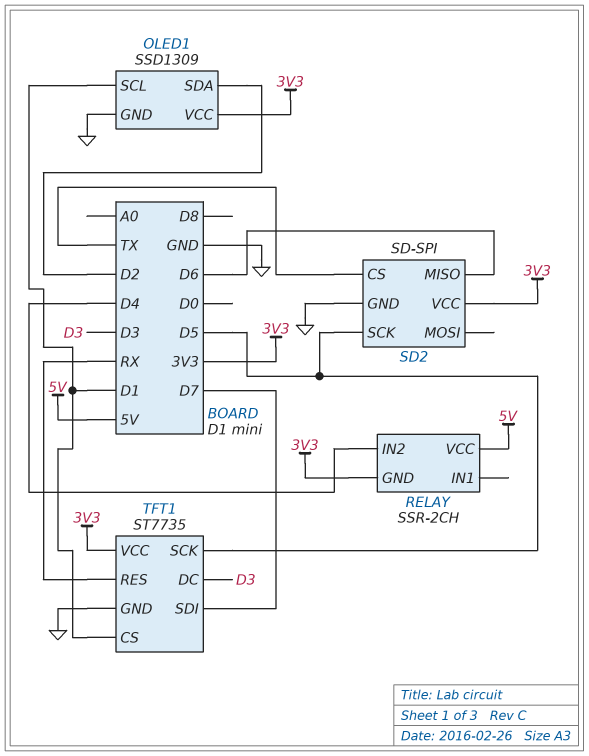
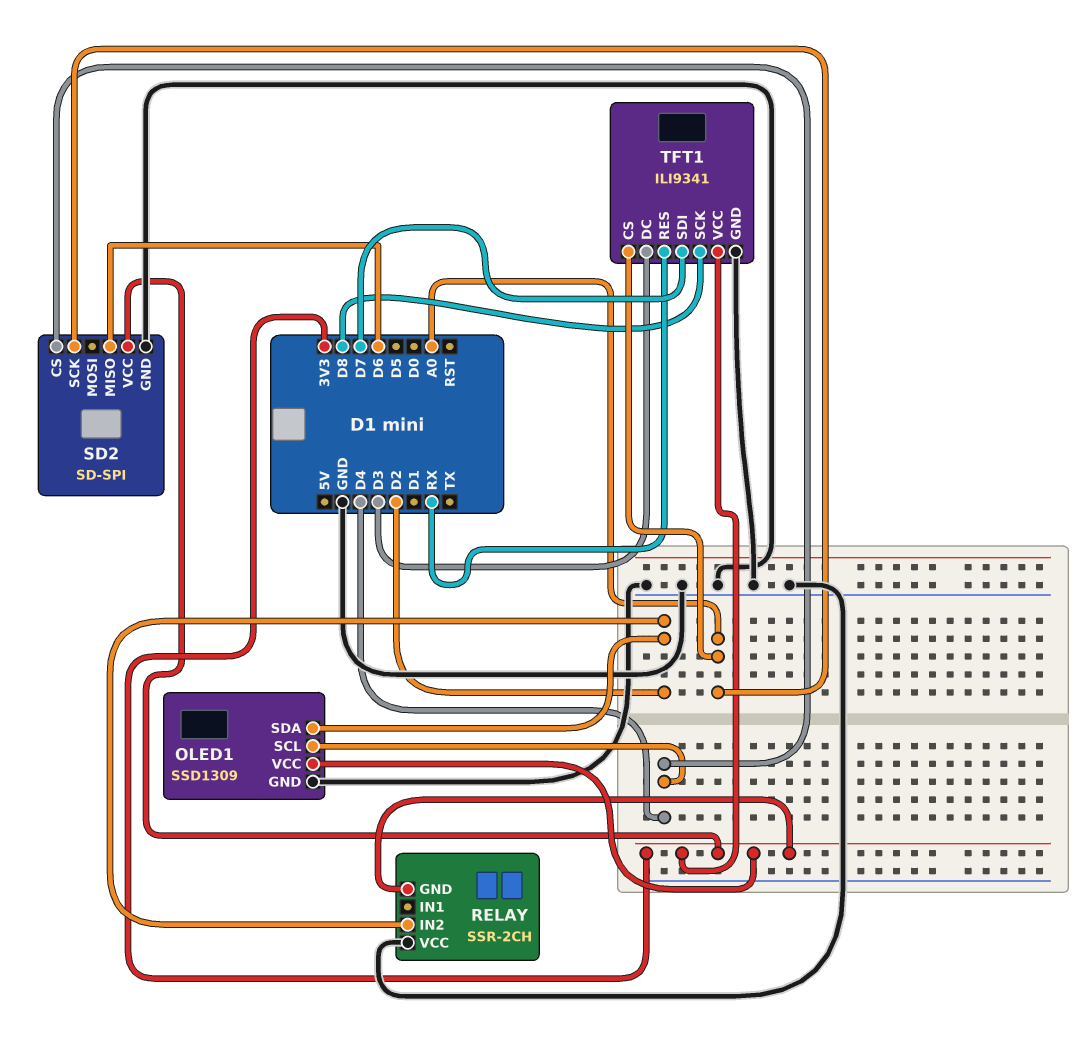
OLED1 pin SCL: D1 -> D4
RELAY pin IN2: D4 -> D2
RELAY pin VCC: 5V -> GND
SD2 pin CS: TX -> D4
SD2 pin SCK: D5 -> A0
TFT1: ST7735 -> ILI9341
TFT1 pin CS: D1 -> A0
TFT1 pin SCK: D5 -> D8

